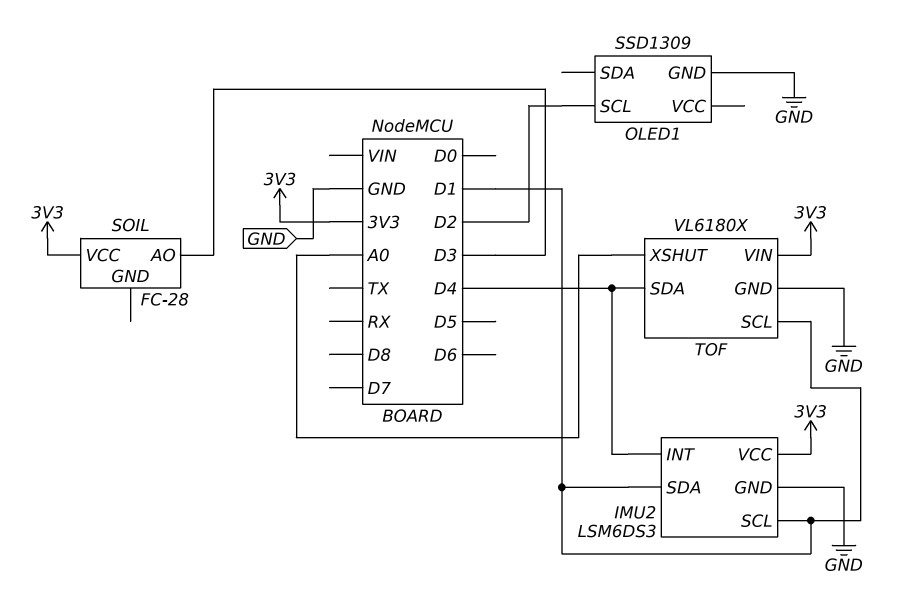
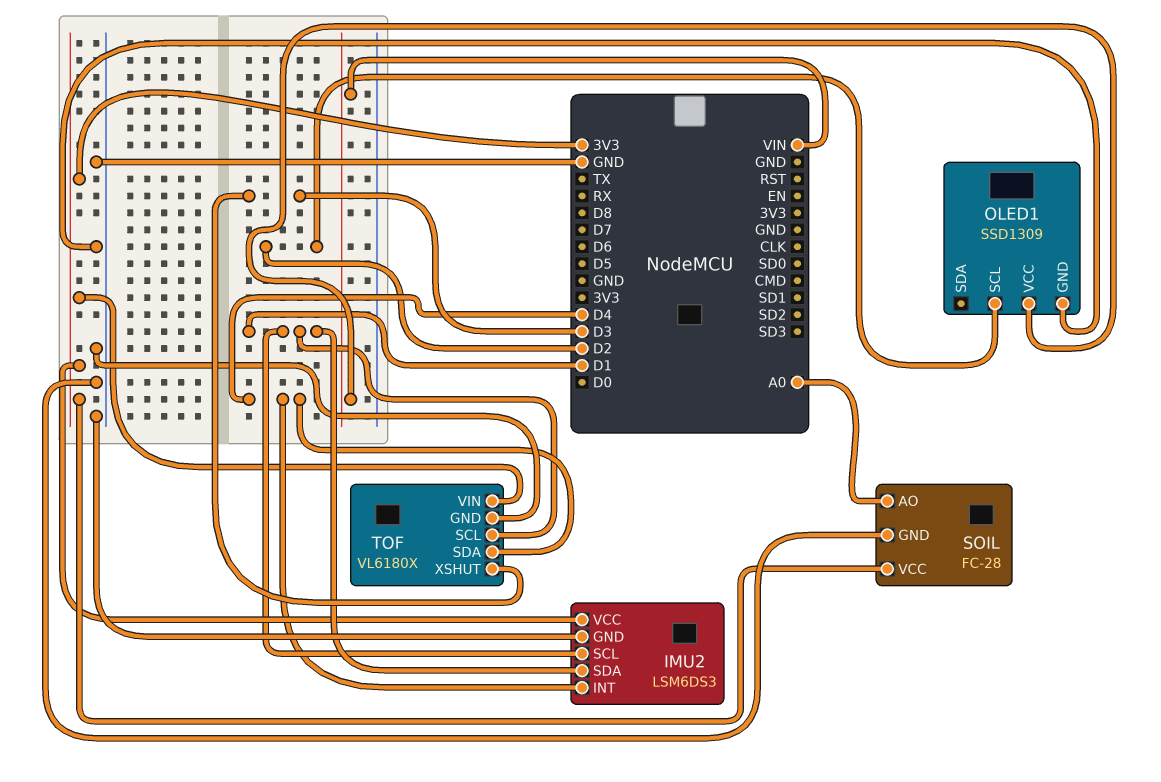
OLED1 pin VCC: none -> VIN
SOIL pin AO: D3 -> A0
SOIL pin GND: none -> GND
TOF pin XSHUT: A0 -> D3

